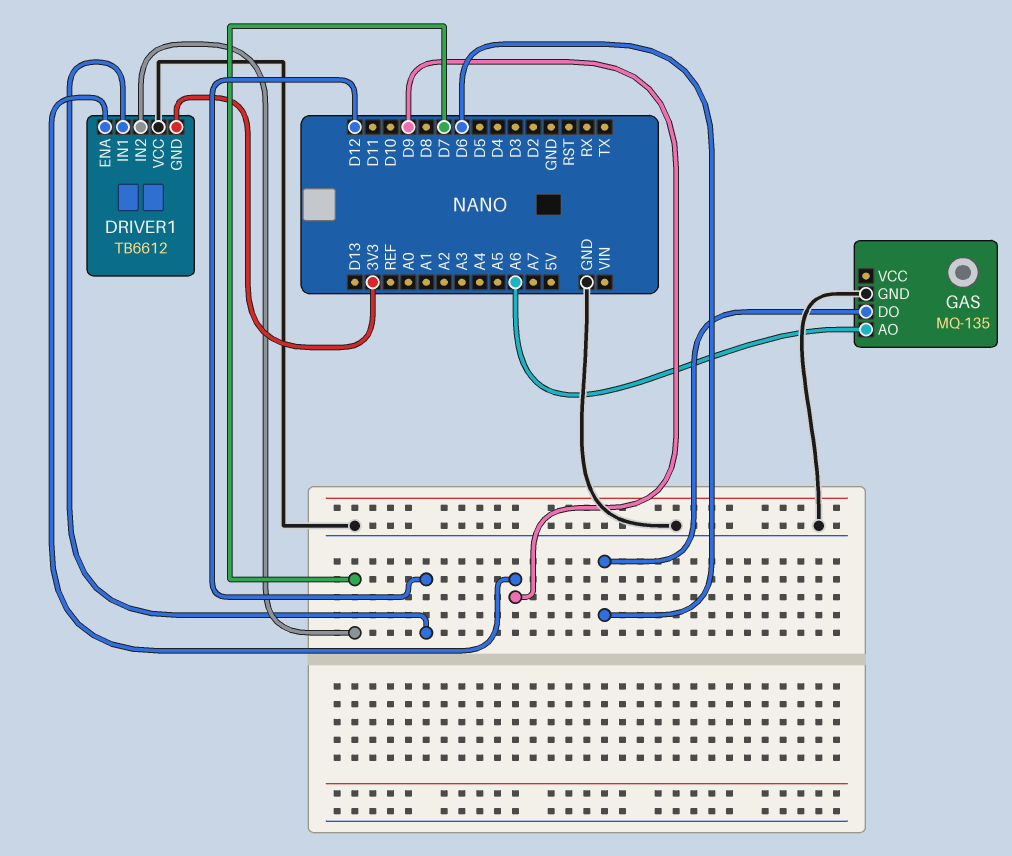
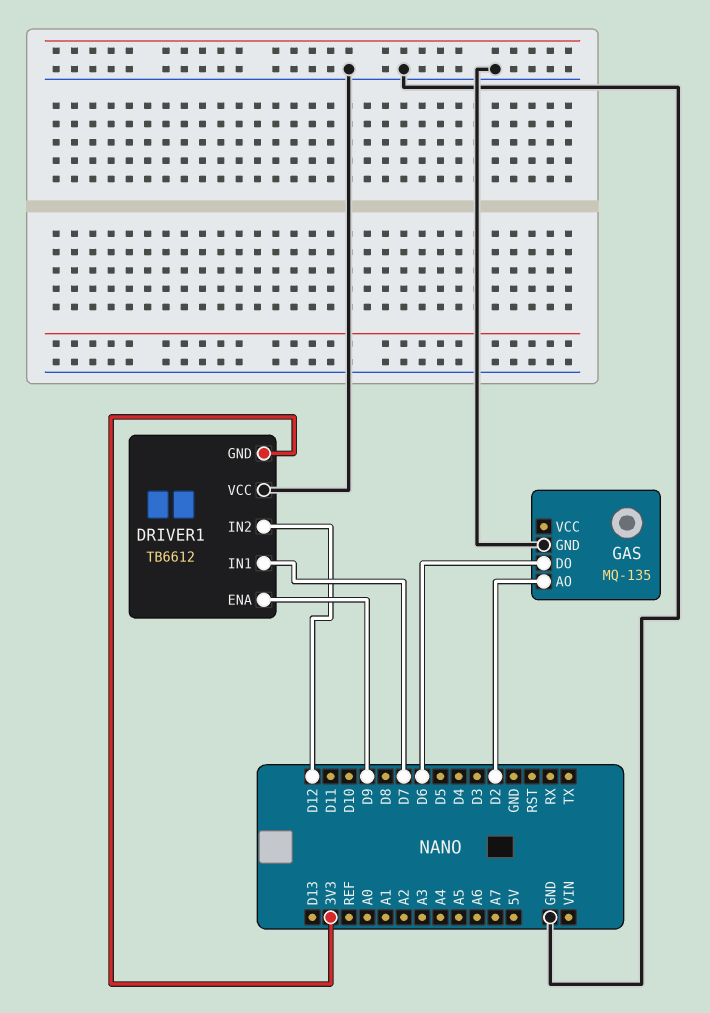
DRIVER1 pin IN1: D12 -> D7
DRIVER1 pin IN2: D7 -> D12
GAS pin AO: A6 -> D2

